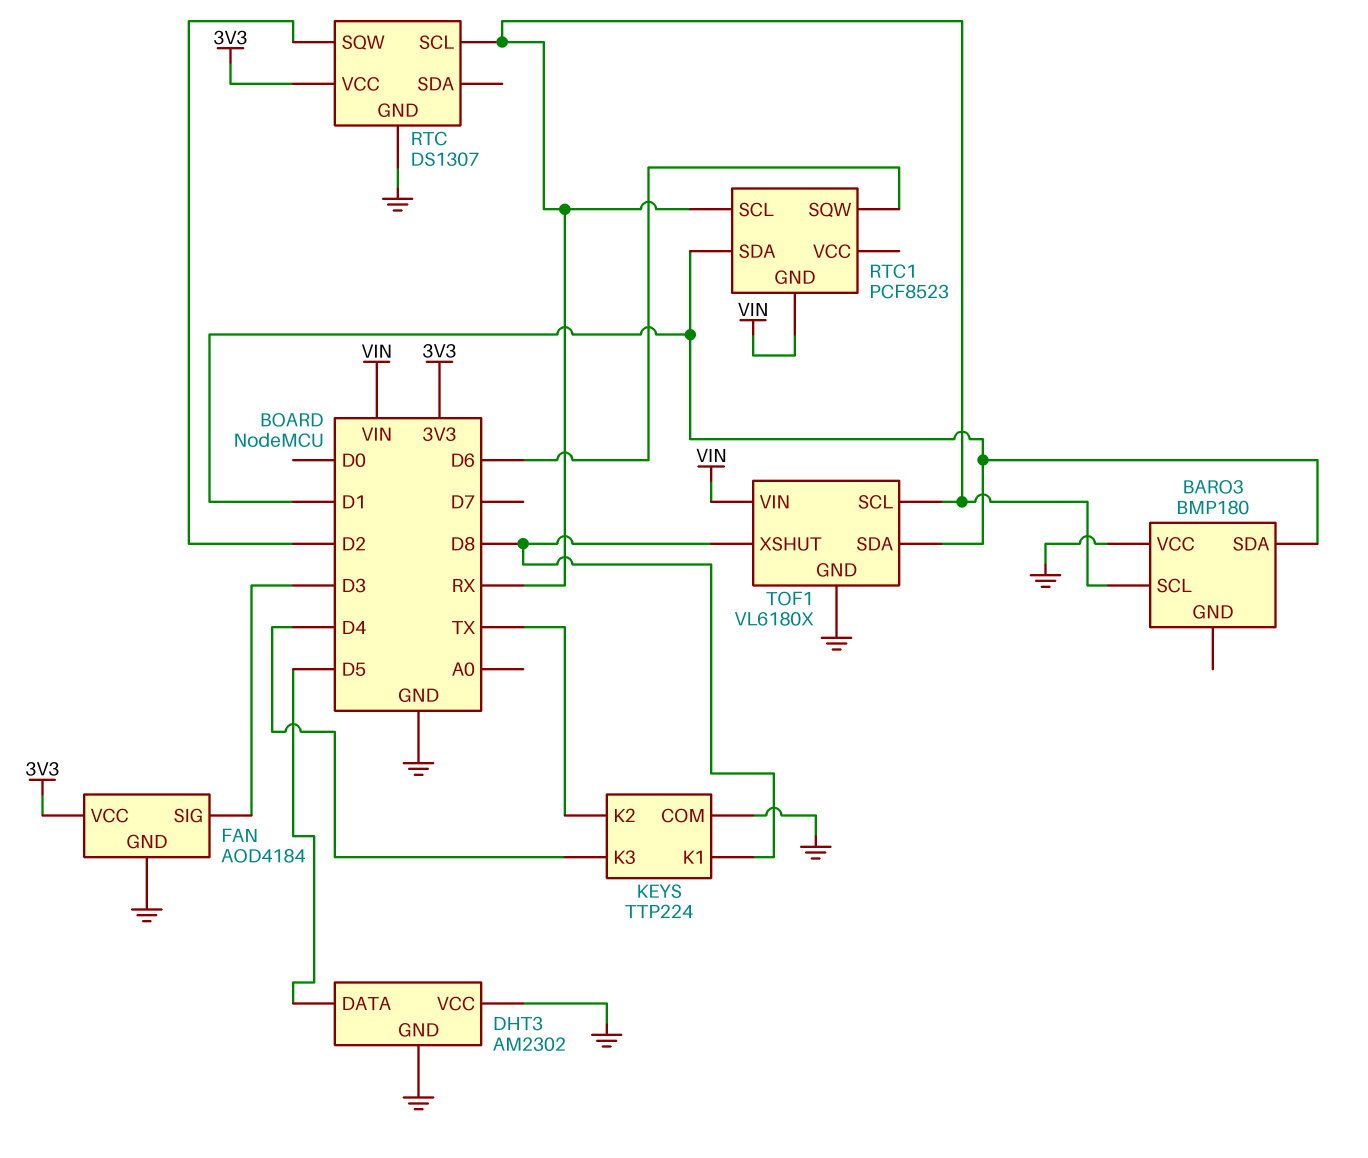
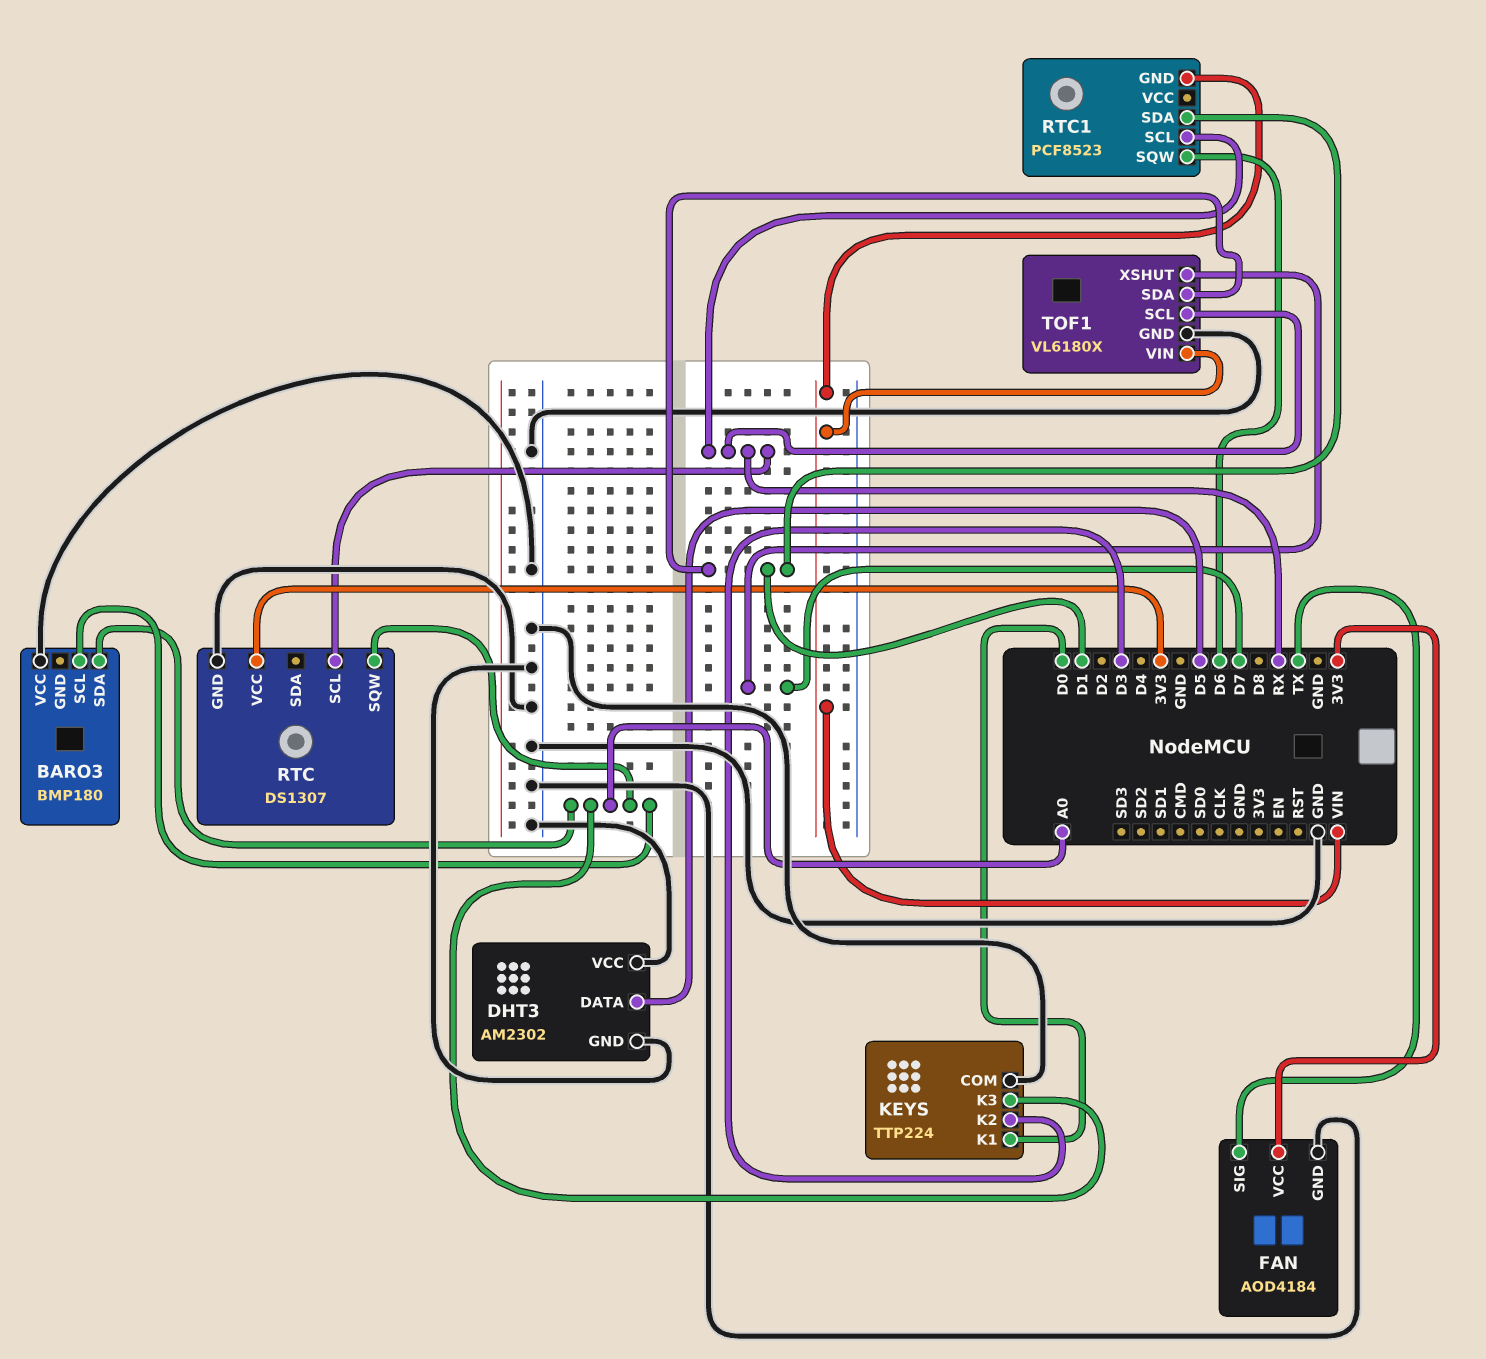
BARO3 pin SCL: RX -> A0
BARO3 pin SDA: D1 -> A0
FAN pin SIG: D3 -> TX
KEYS pin K1: D8 -> D0
KEYS pin K2: TX -> D3
KEYS pin K3: D4 -> A0
RTC pin SQW: D2 -> A0
TOF1 pin XSHUT: D8 -> D7

